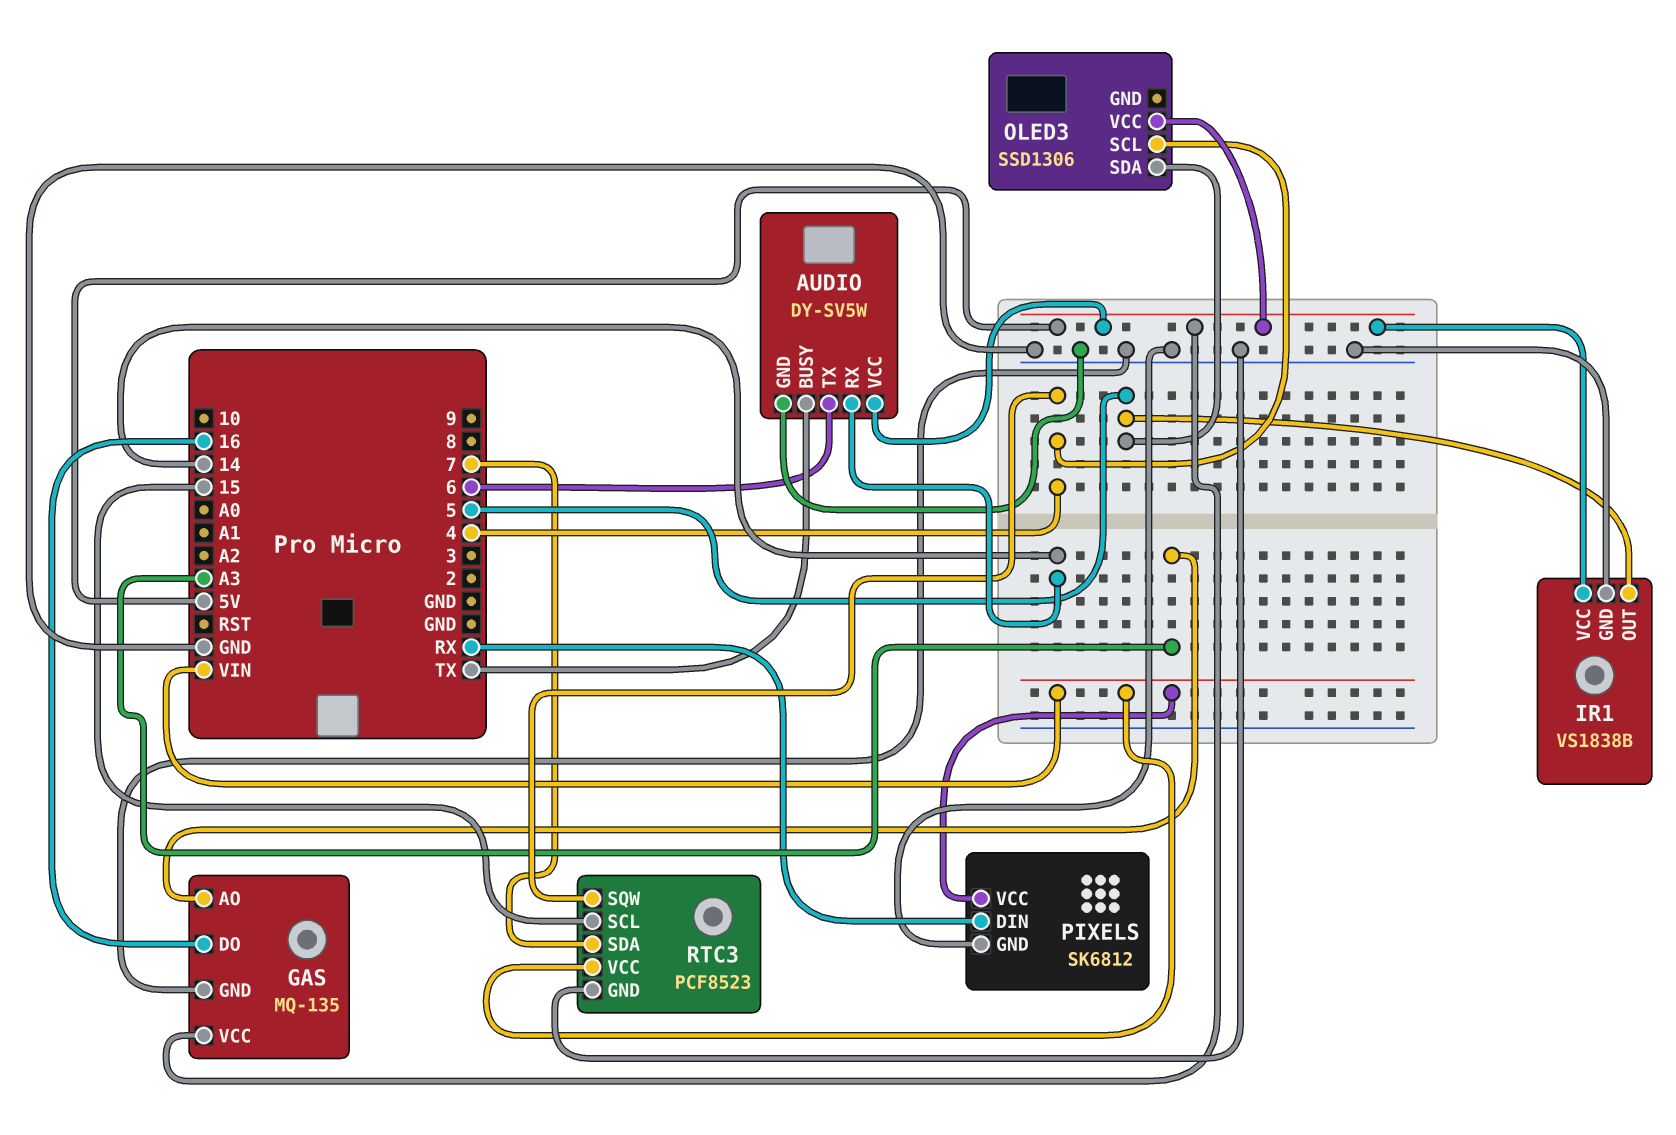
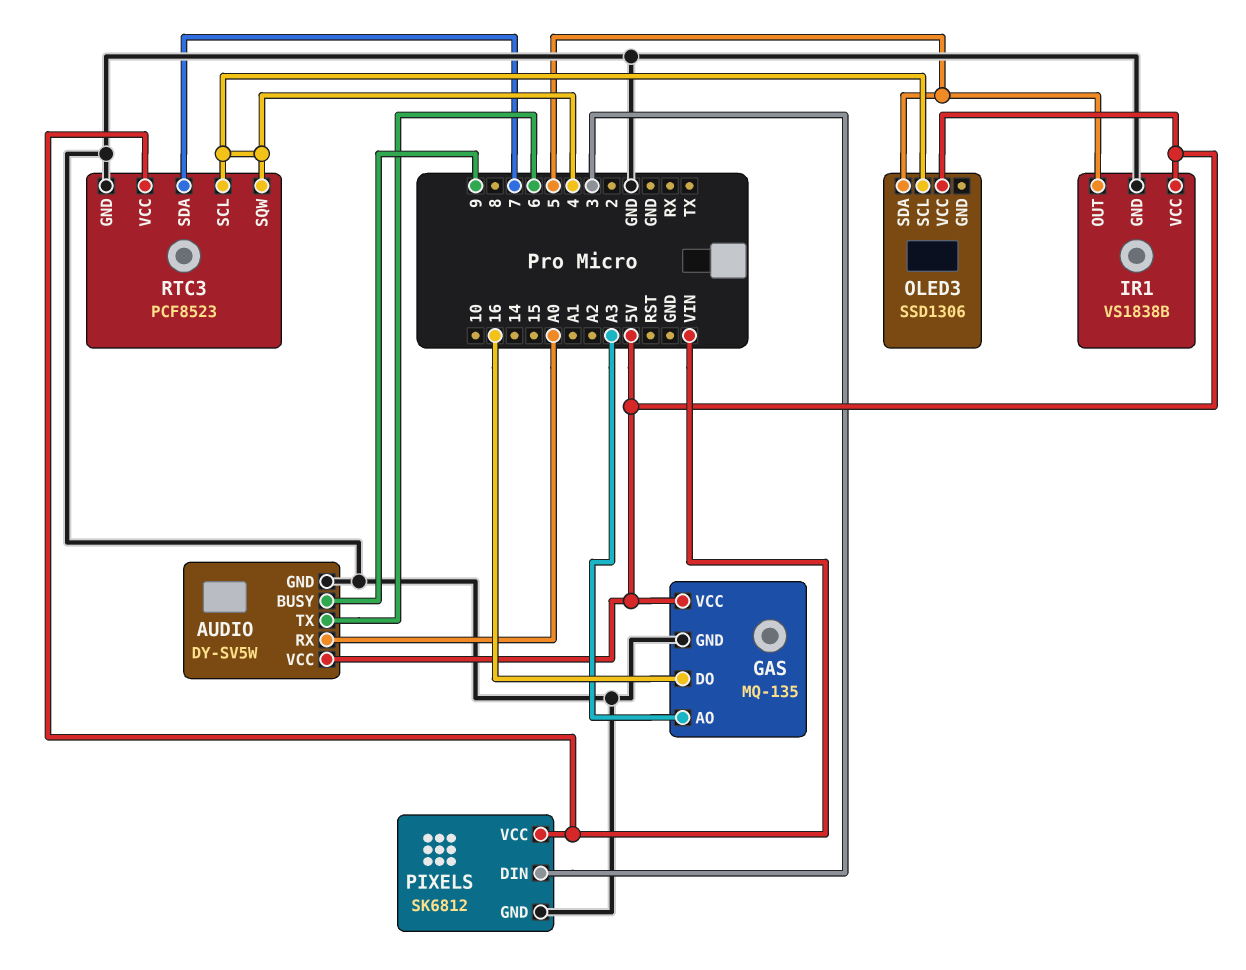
AUDIO pin BUSY: TX -> 9
AUDIO pin RX: 14 -> A0
PIXELS pin DIN: RX -> 3
RTC3 pin SCL: 15 -> 4

